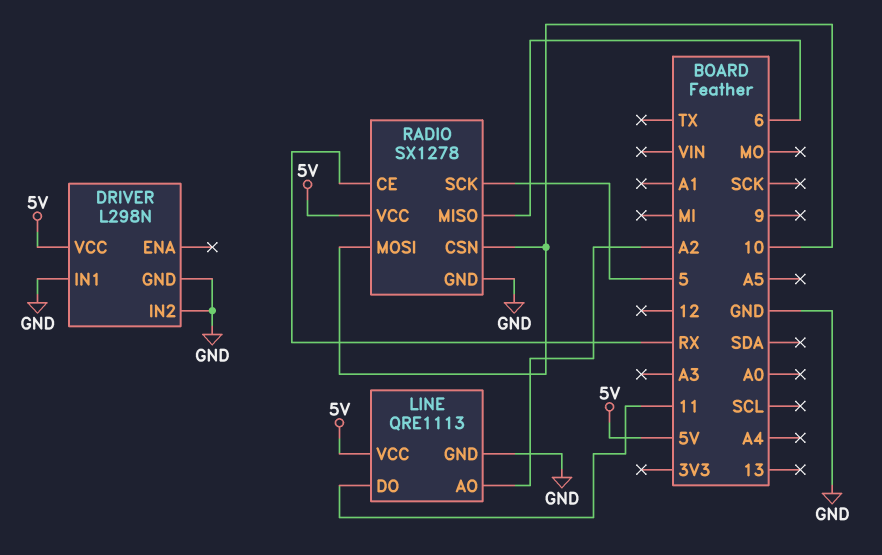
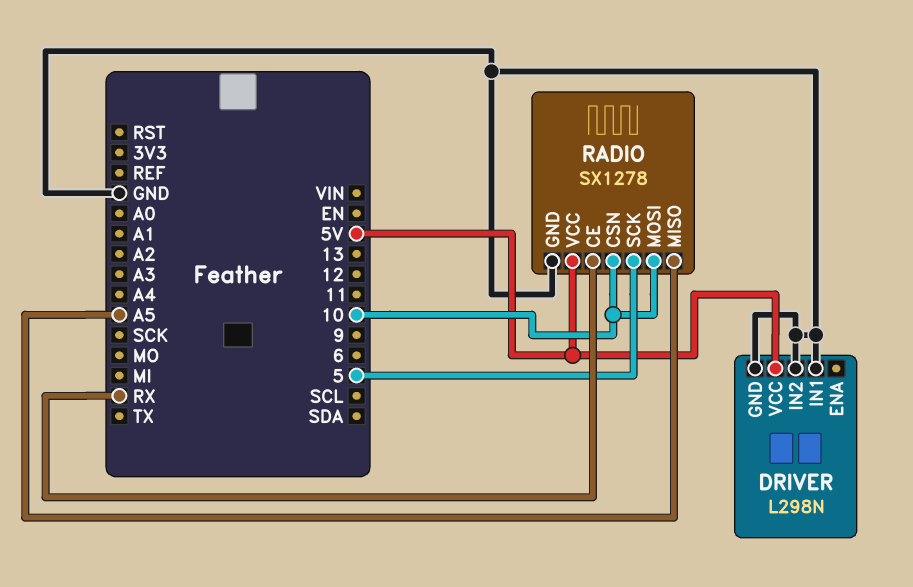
LINE: QRE1113 -> none
LINE pin AO: A2 -> none
LINE pin DO: 11 -> none
LINE pin GND: GND -> none
LINE pin VCC: 5V -> none
RADIO pin MISO: 6 -> A5

